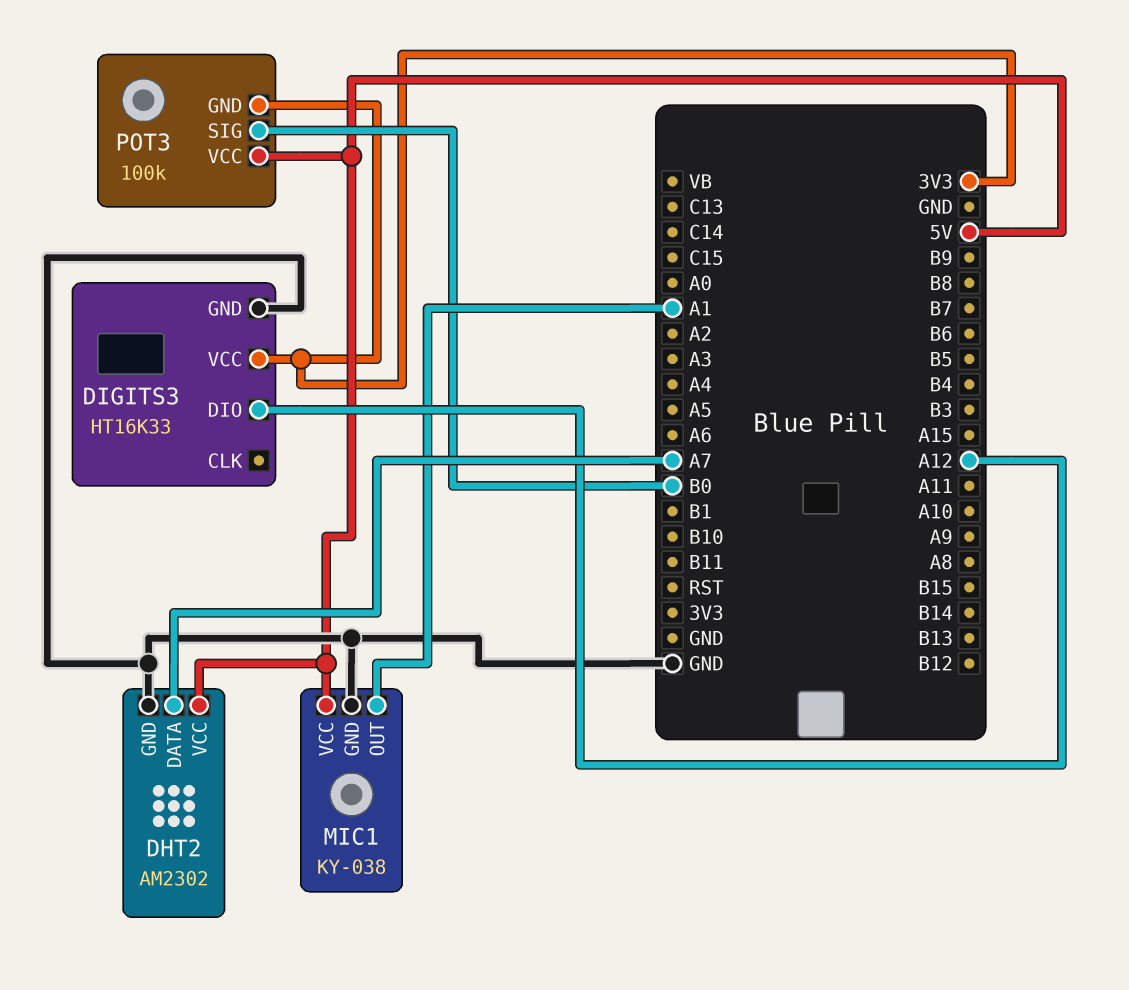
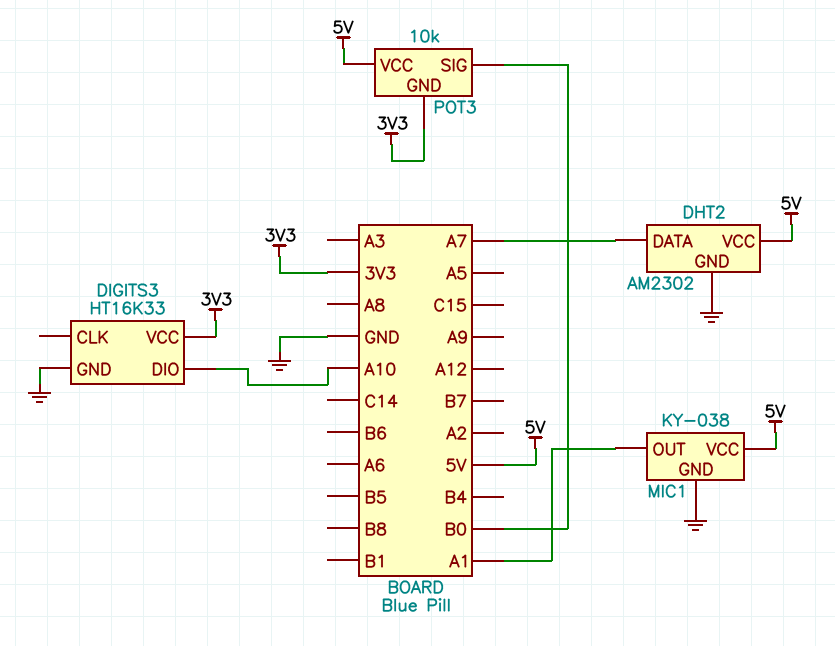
DIGITS3 pin DIO: A12 -> A10
POT3: 100k -> 10k

